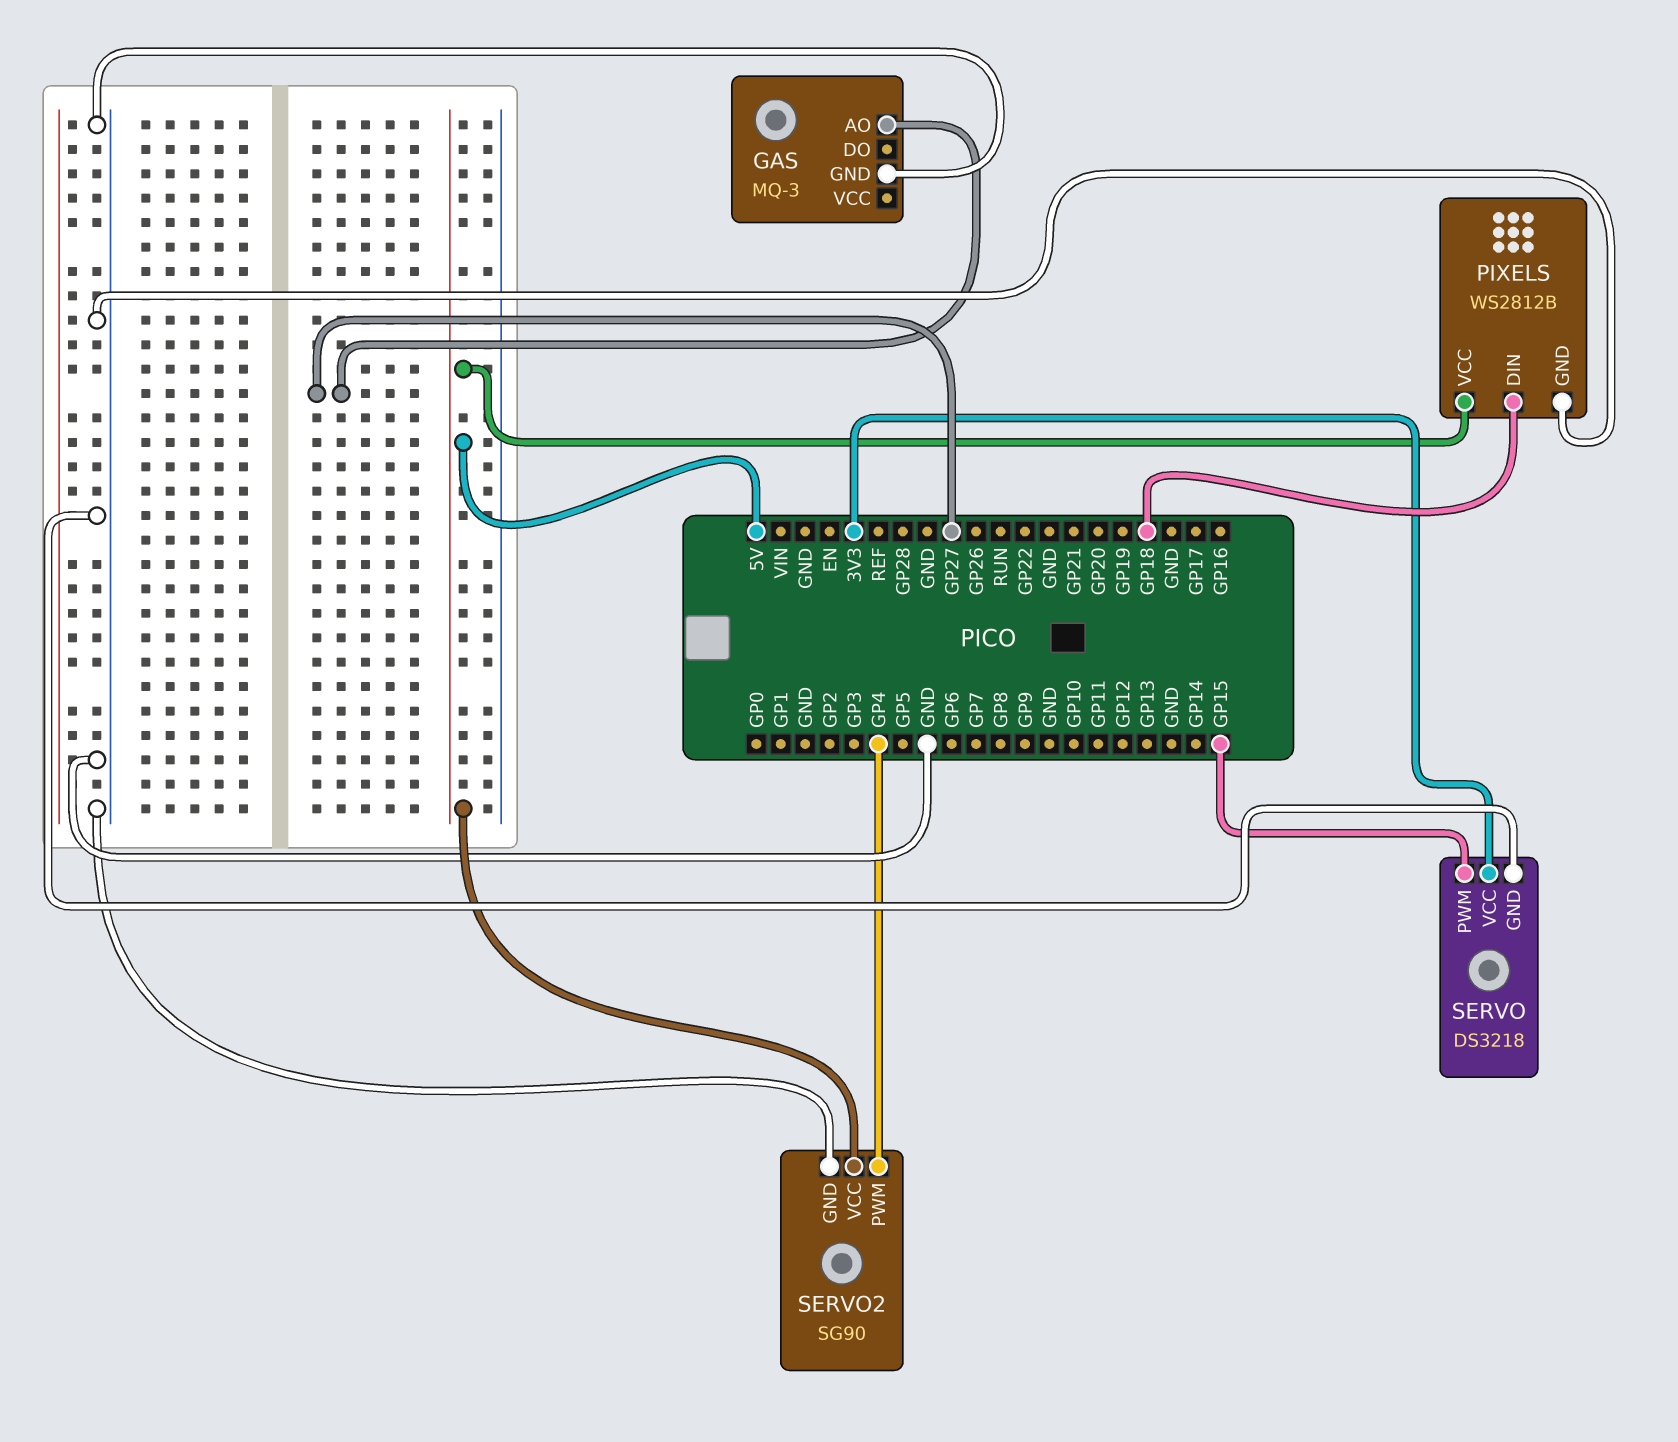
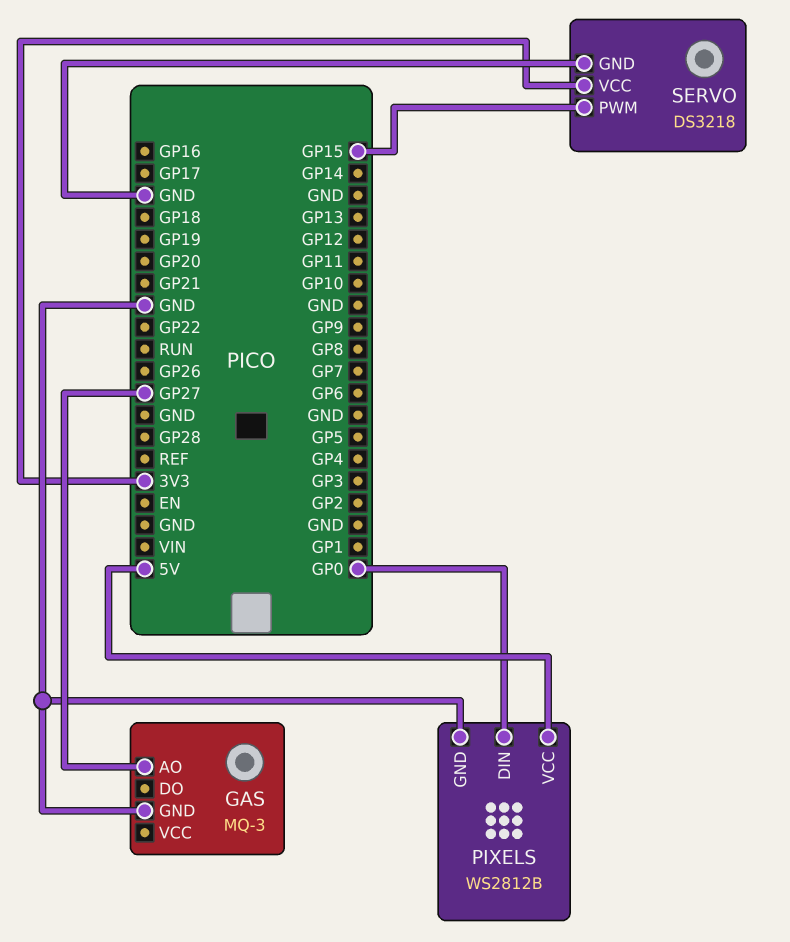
PIXELS pin DIN: GP18 -> GP0
SERVO2: SG90 -> none
SERVO2 pin GND: GND -> none
SERVO2 pin PWM: GP4 -> none
SERVO2 pin VCC: 5V -> none

